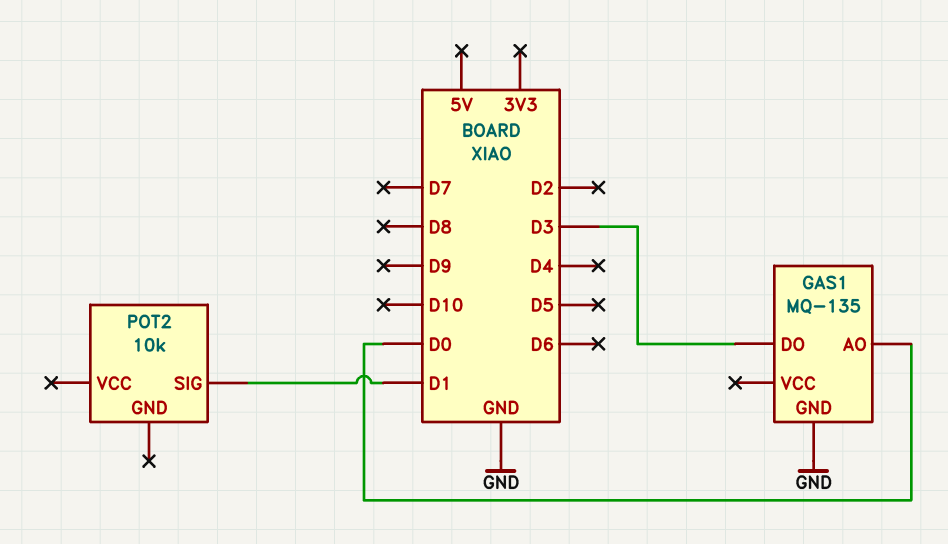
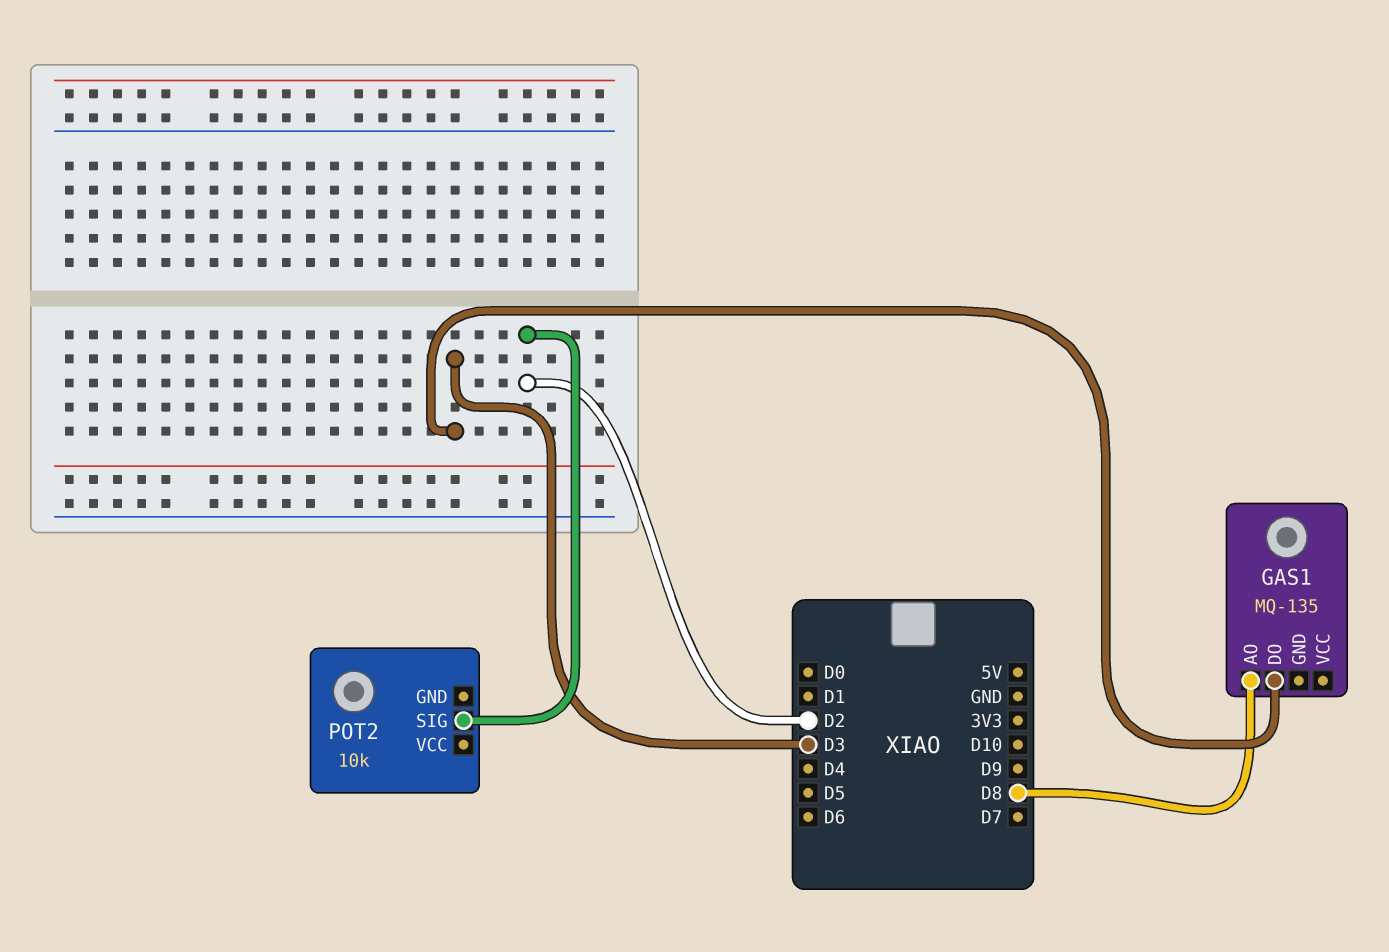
GAS1 pin AO: D0 -> D8
GAS1 pin GND: GND -> none
POT2 pin SIG: D1 -> D2

